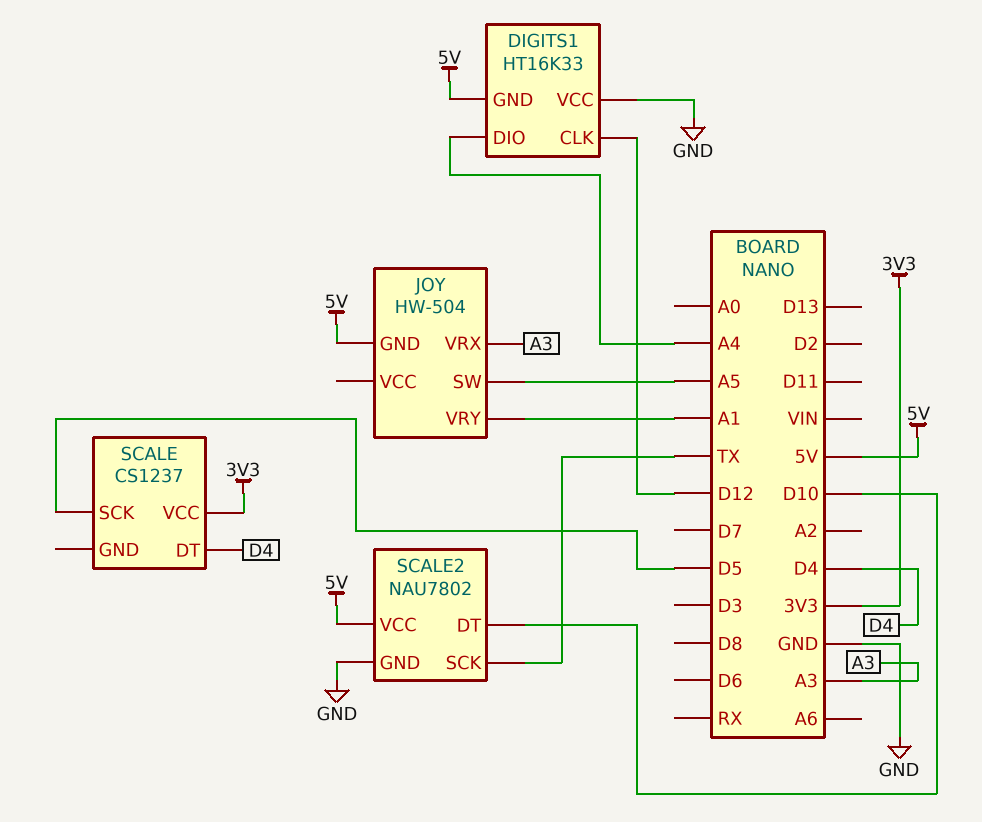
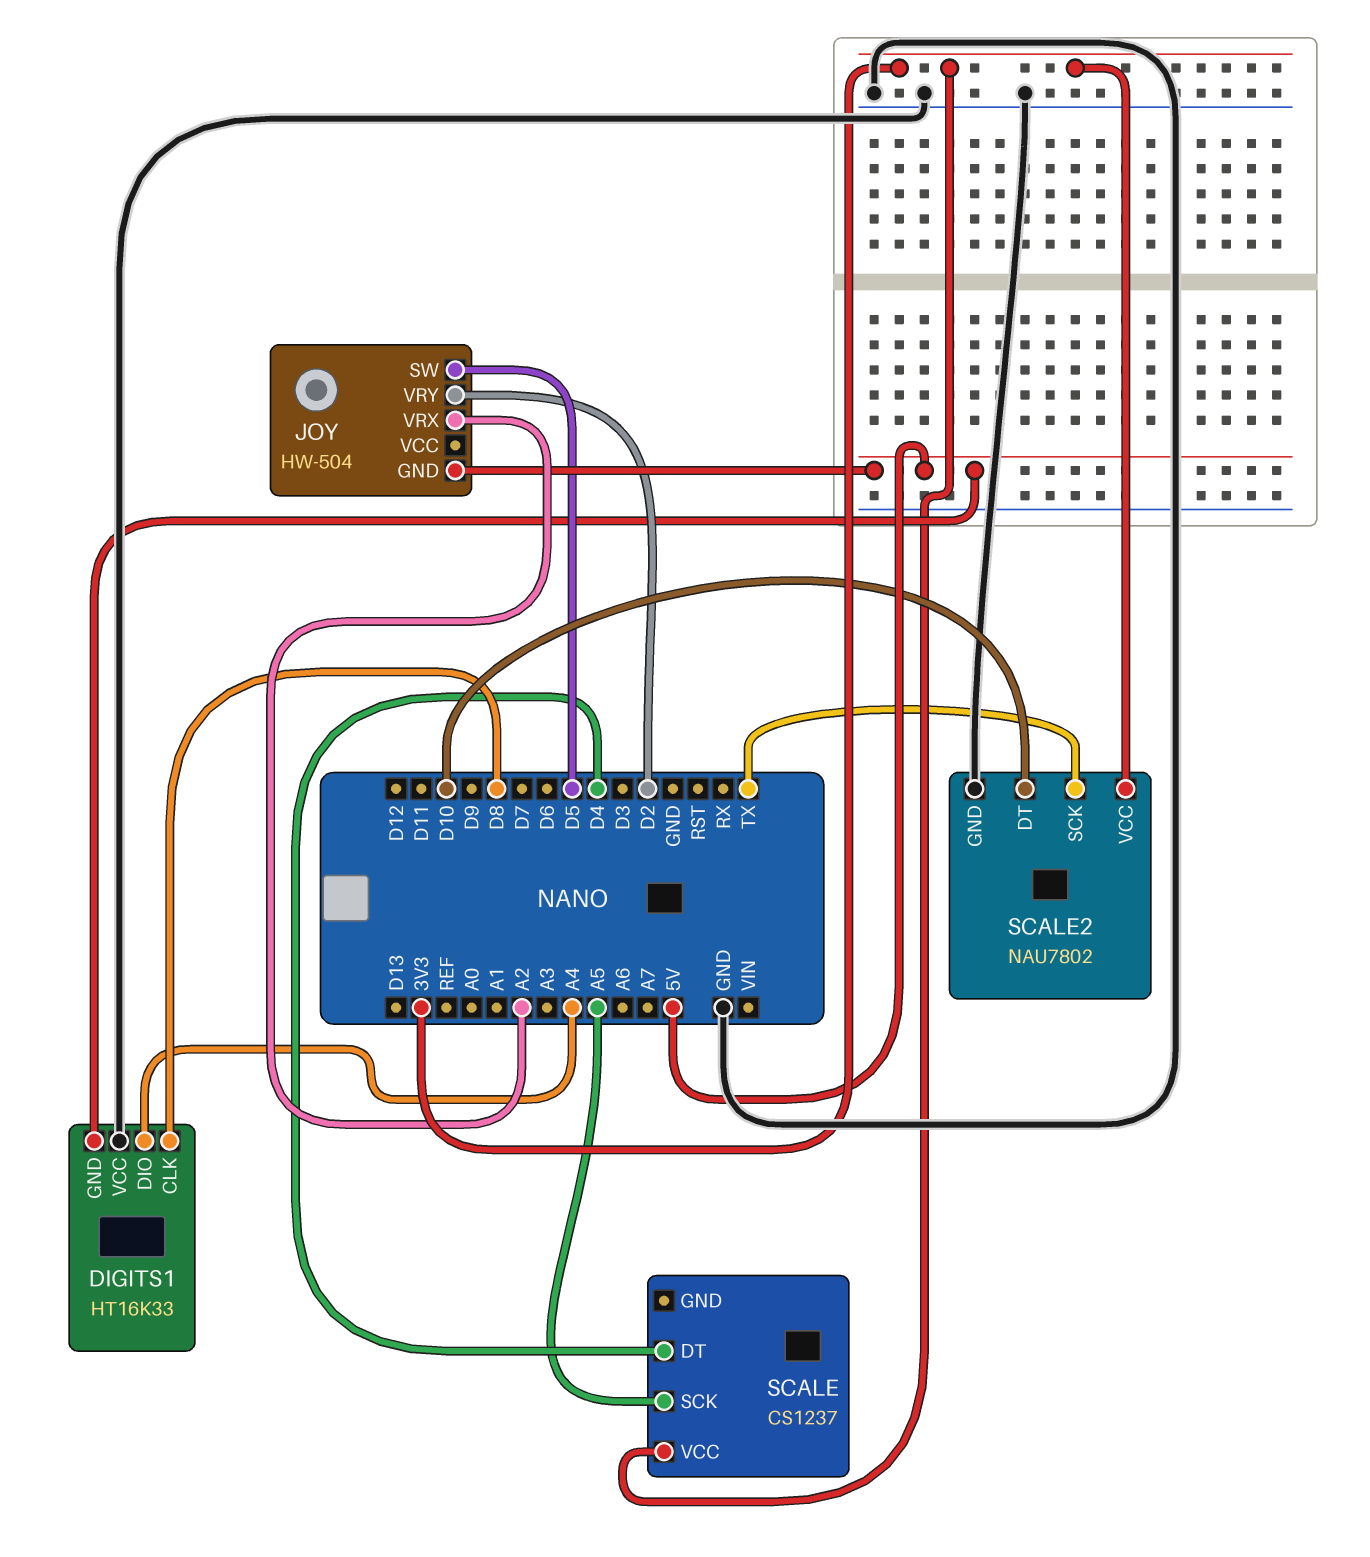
DIGITS1 pin CLK: D12 -> D8
JOY pin SW: A5 -> D5
JOY pin VRX: A3 -> A2
JOY pin VRY: A1 -> D2
SCALE pin SCK: D5 -> A5
SCALE2 pin VCC: 5V -> 3V3

